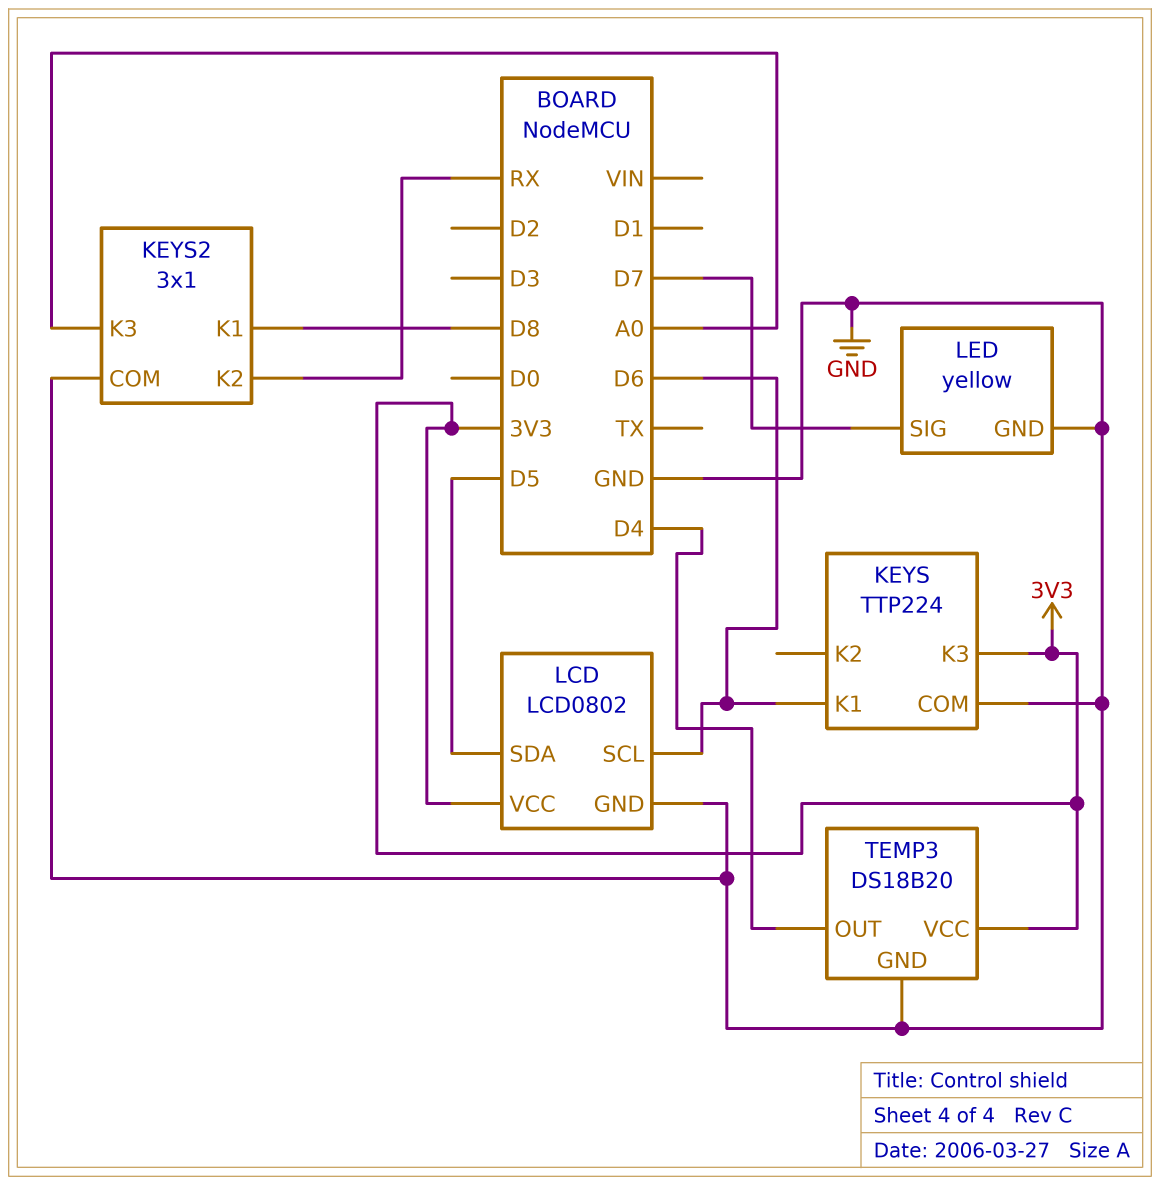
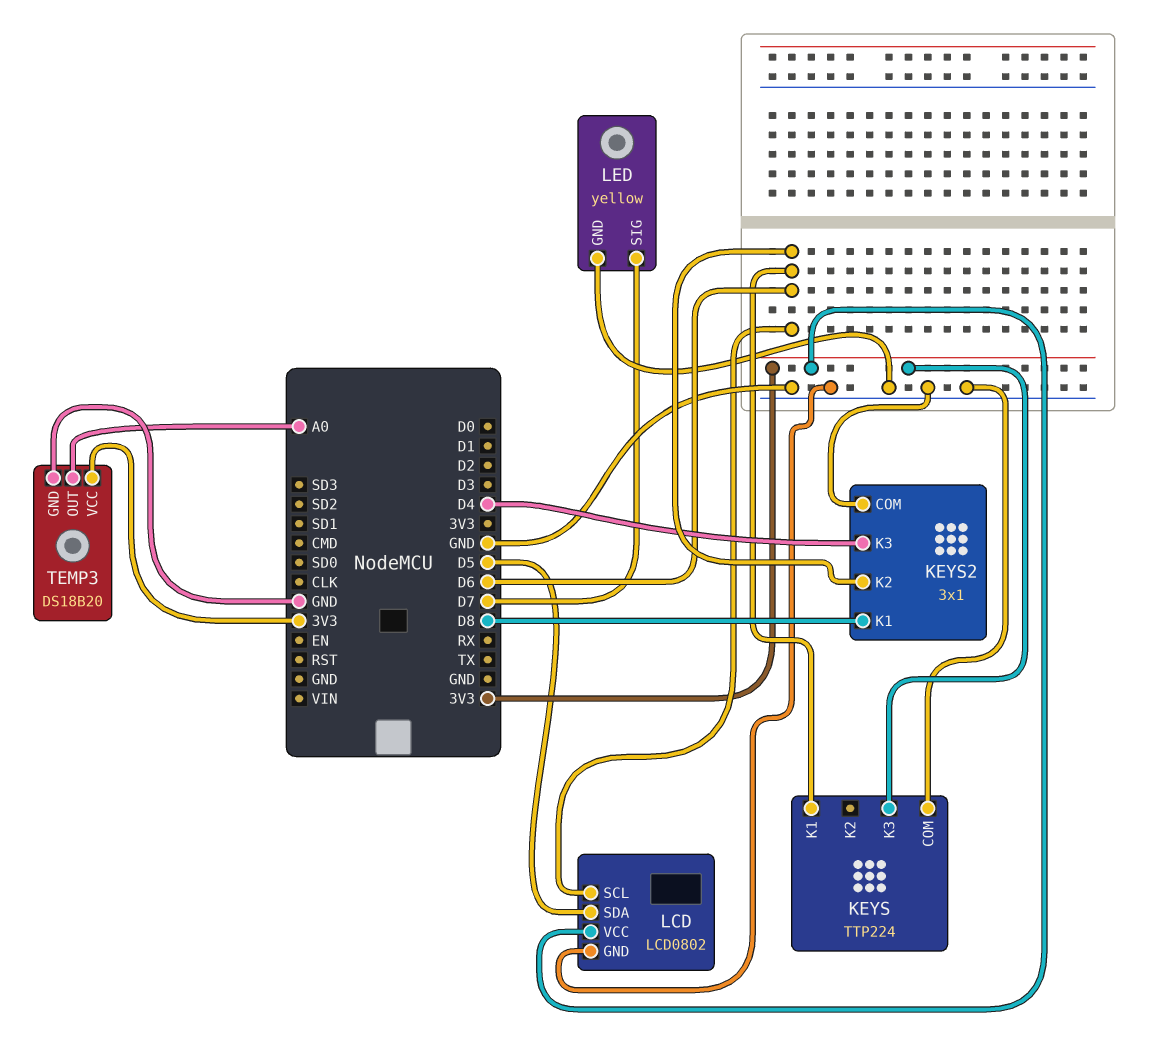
KEYS2 pin K2: RX -> D6
KEYS2 pin K3: A0 -> D4
TEMP3 pin OUT: D4 -> A0

